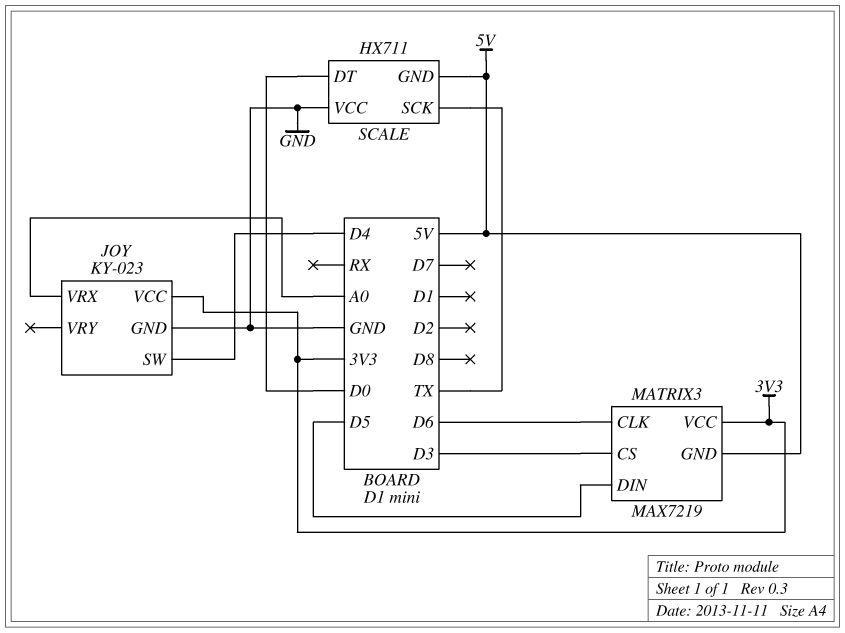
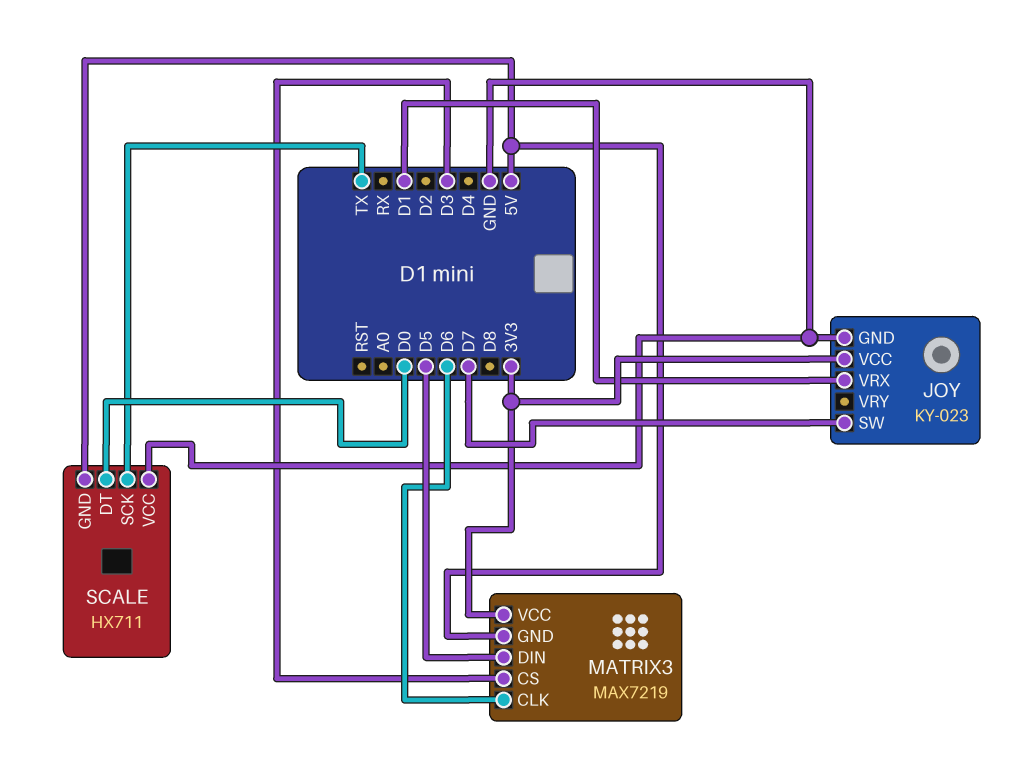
JOY pin SW: D4 -> D7
JOY pin VRX: A0 -> D1

